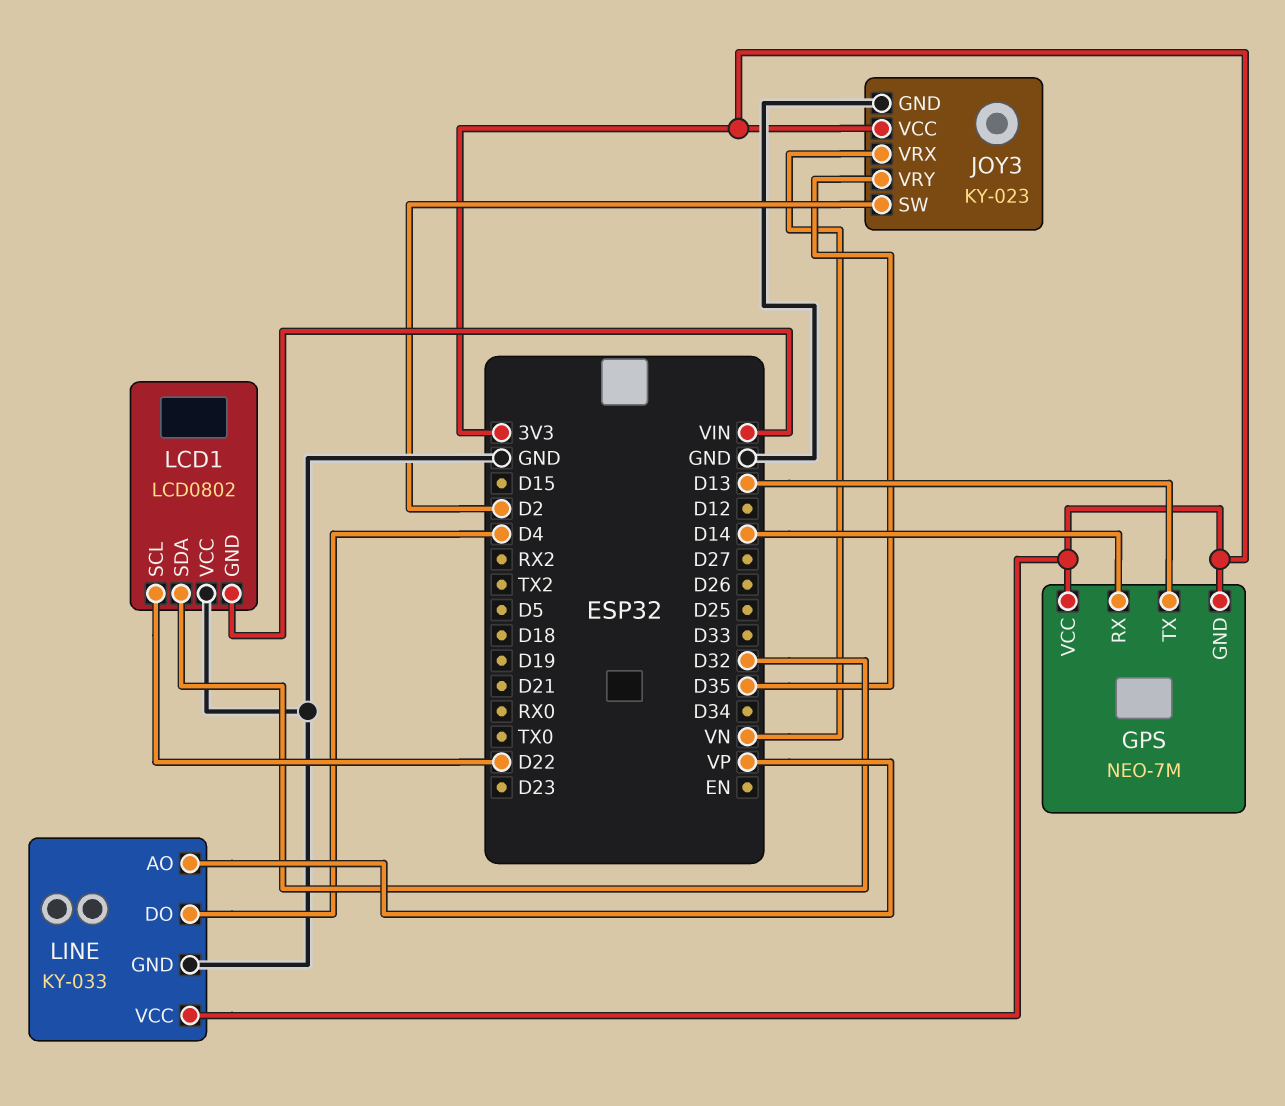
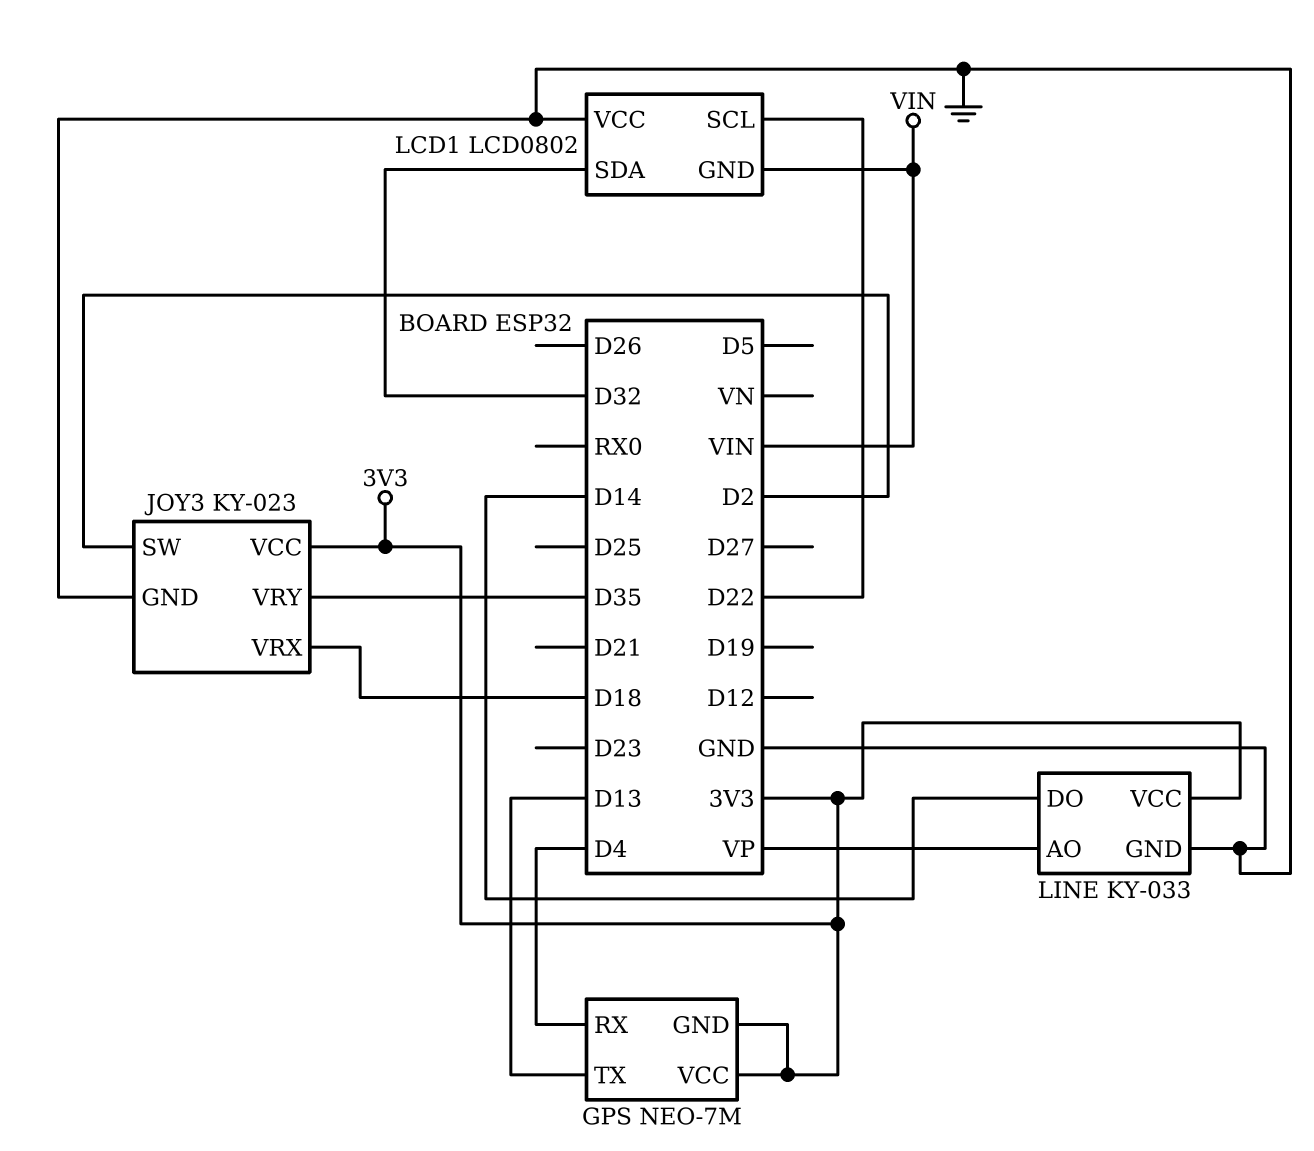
GPS pin RX: D14 -> D4
JOY3 pin VRX: VN -> D18
LINE pin DO: D4 -> D14

